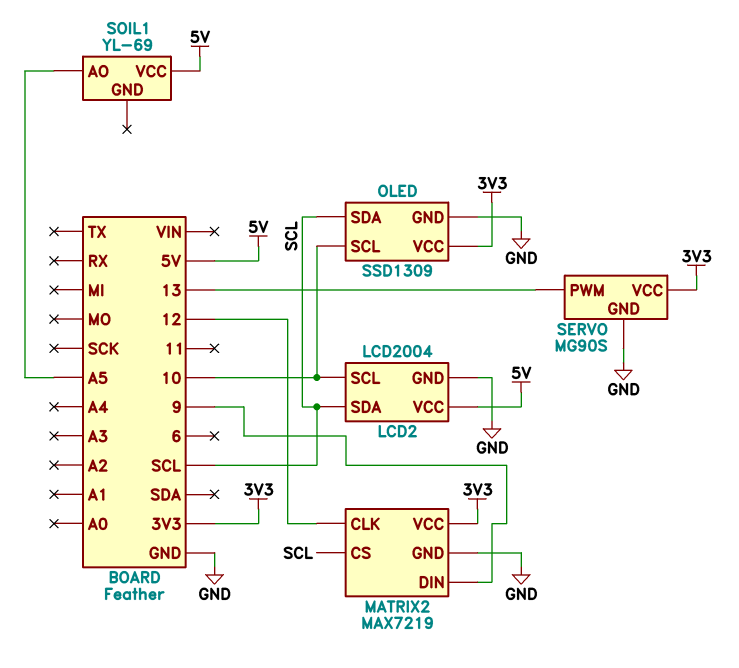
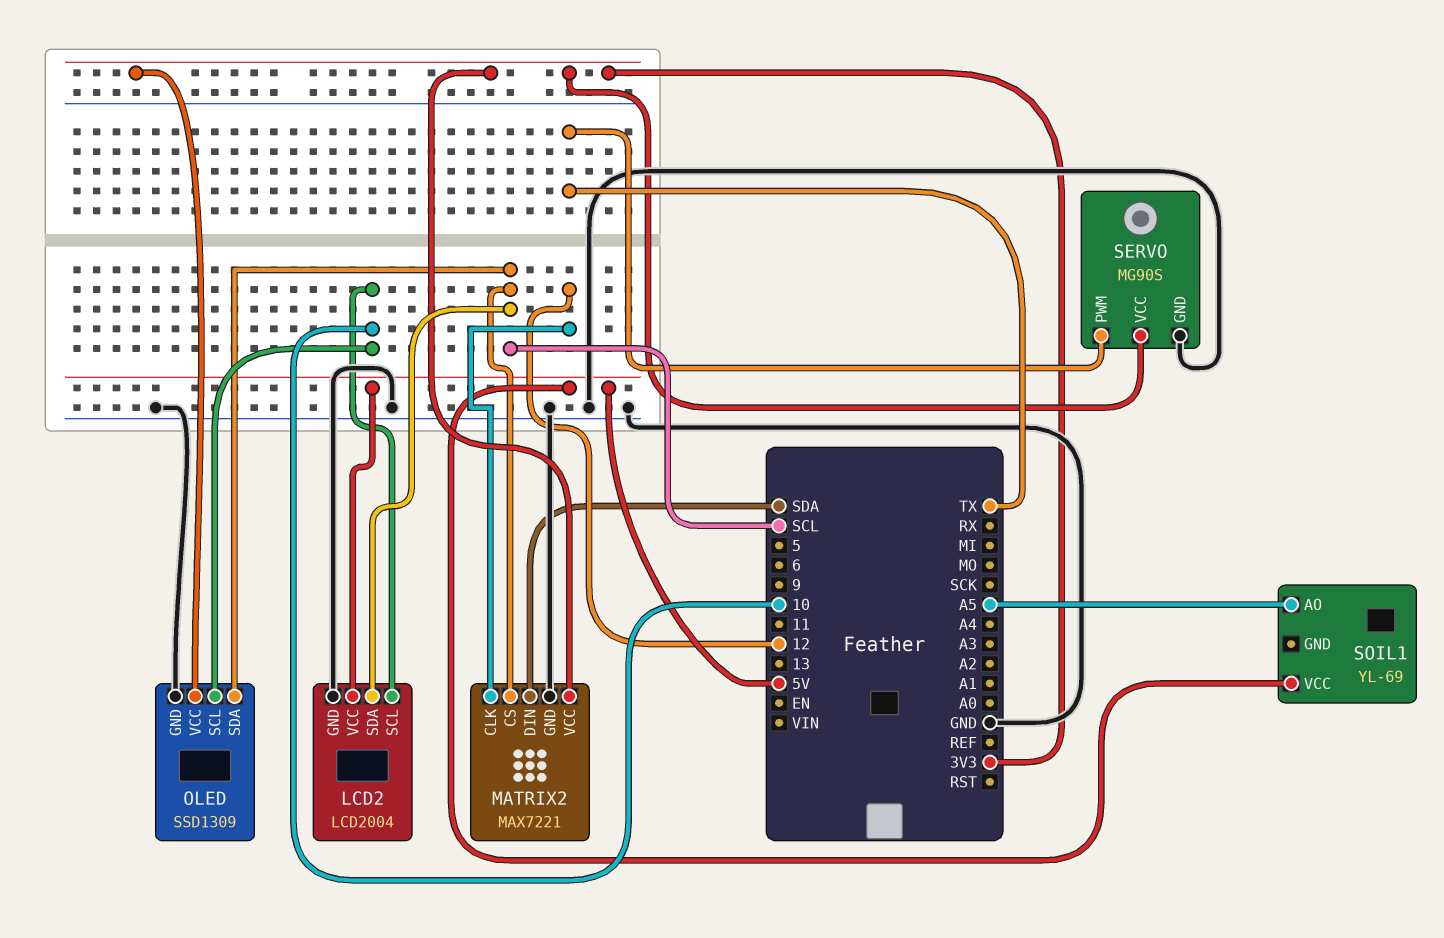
MATRIX2: MAX7219 -> MAX7221
MATRIX2 pin DIN: 9 -> SDA
SERVO pin PWM: 13 -> TX

